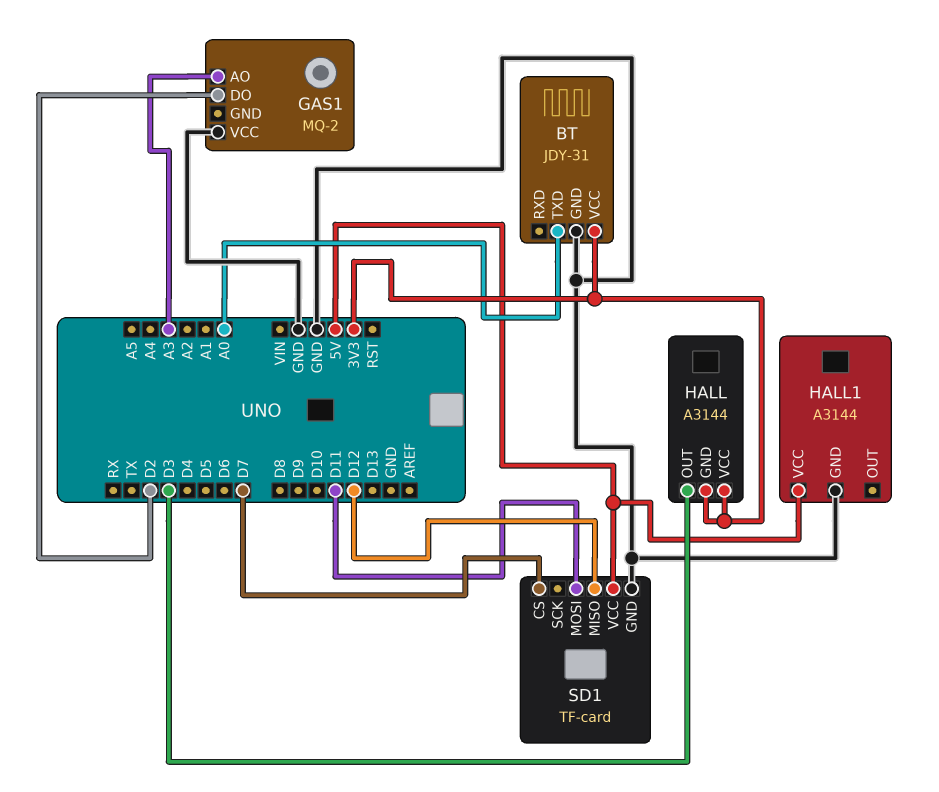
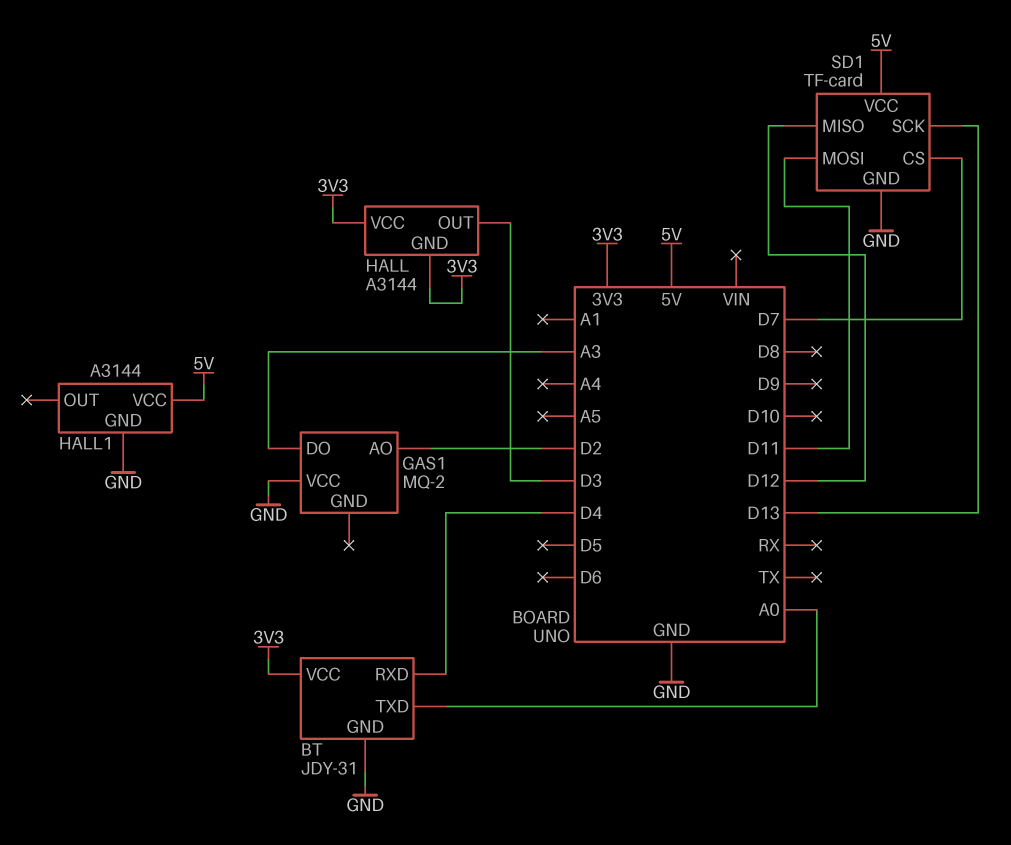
BT pin RXD: none -> D4
GAS1 pin AO: A3 -> D2
GAS1 pin DO: D2 -> A3
SD1 pin SCK: none -> D13

